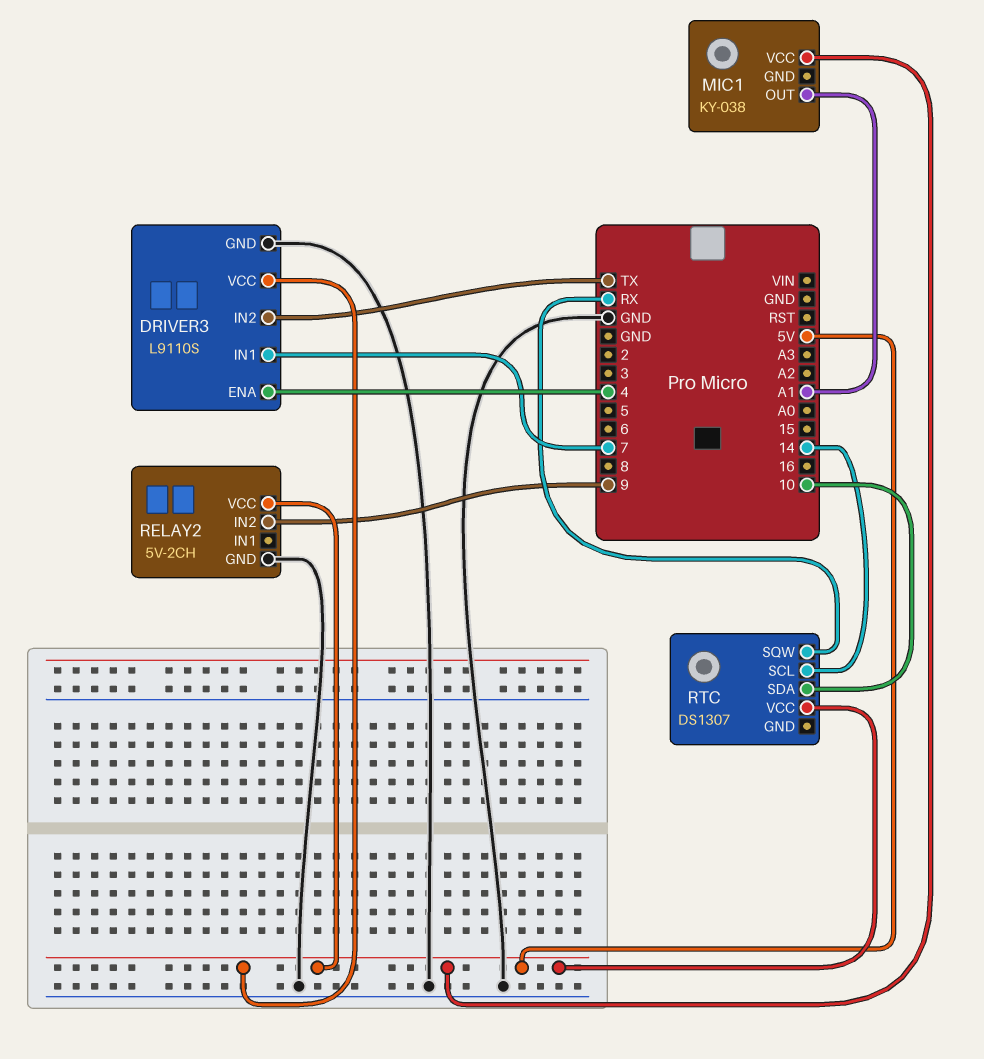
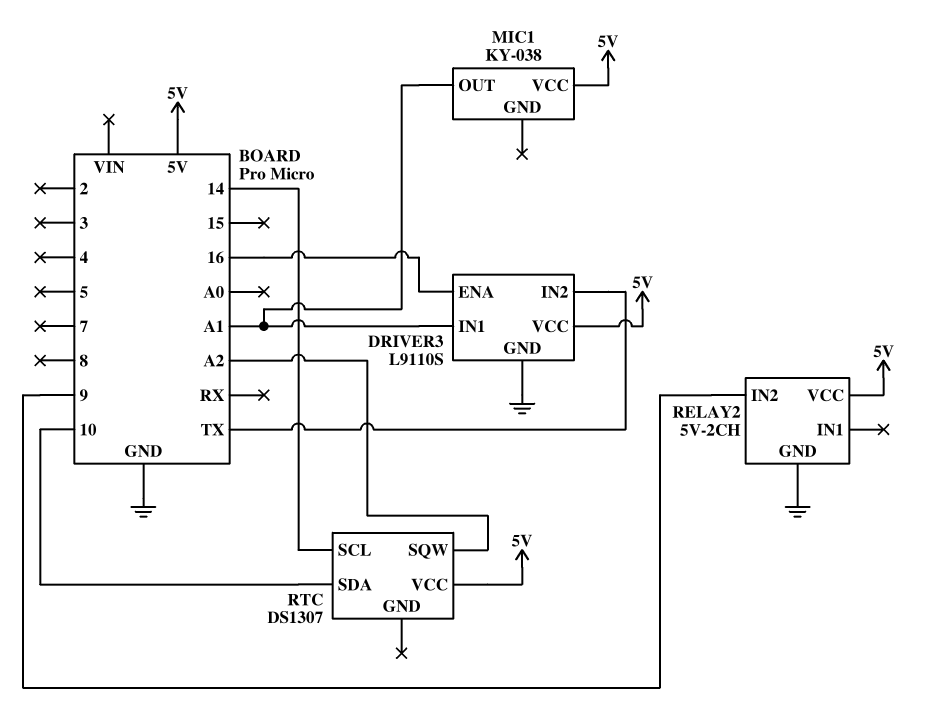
DRIVER3 pin ENA: 4 -> 16
DRIVER3 pin IN1: 7 -> A1
RTC pin SQW: RX -> A2

